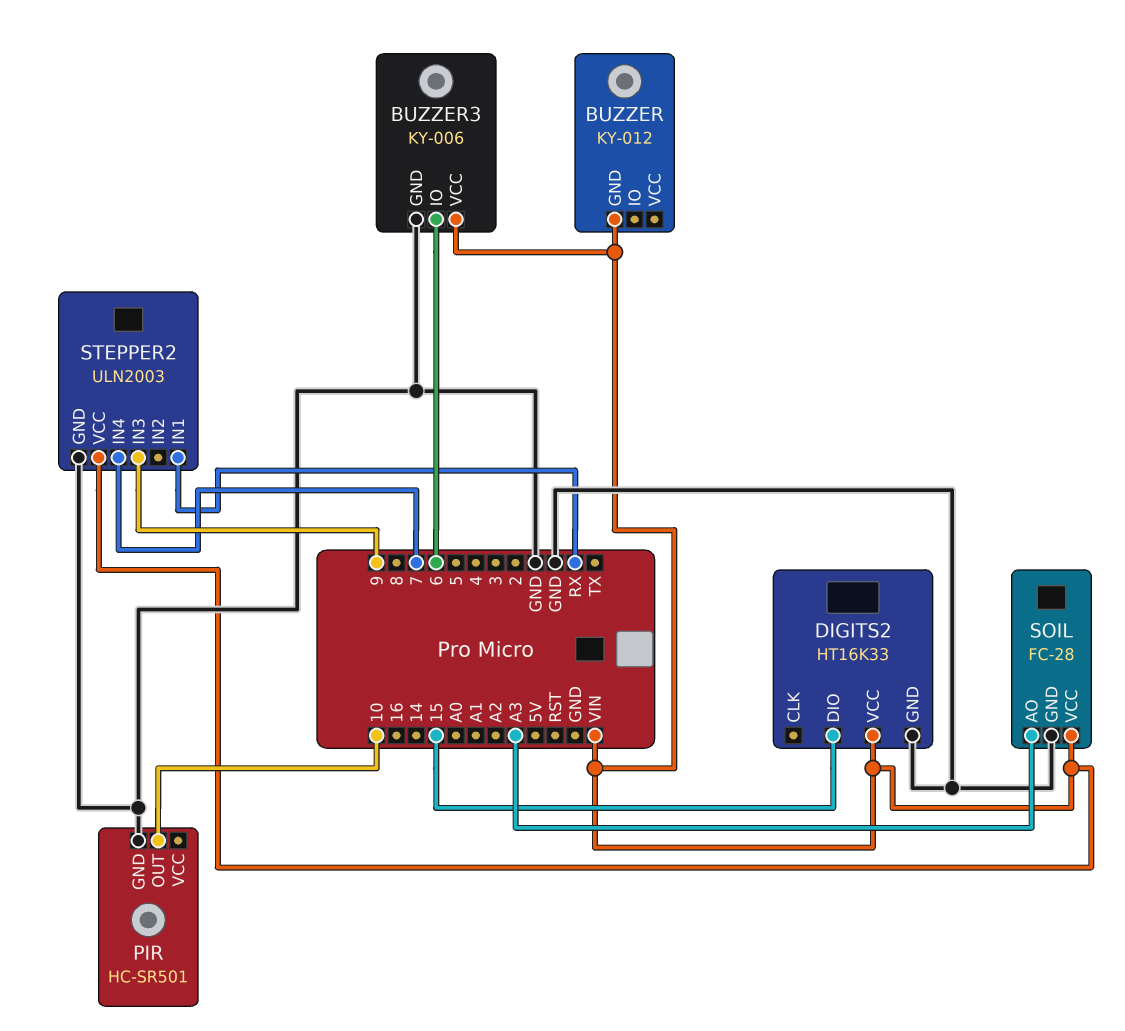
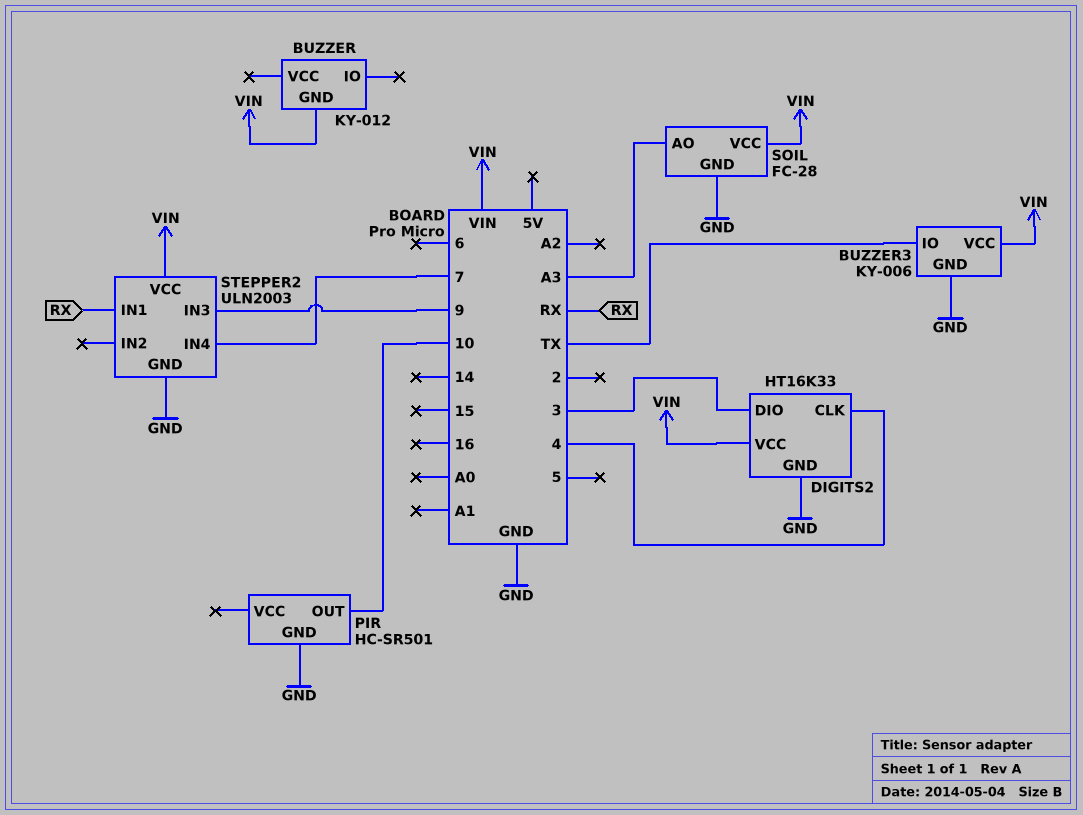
BUZZER3 pin IO: 6 -> TX
DIGITS2 pin CLK: none -> 4
DIGITS2 pin DIO: 15 -> 3

